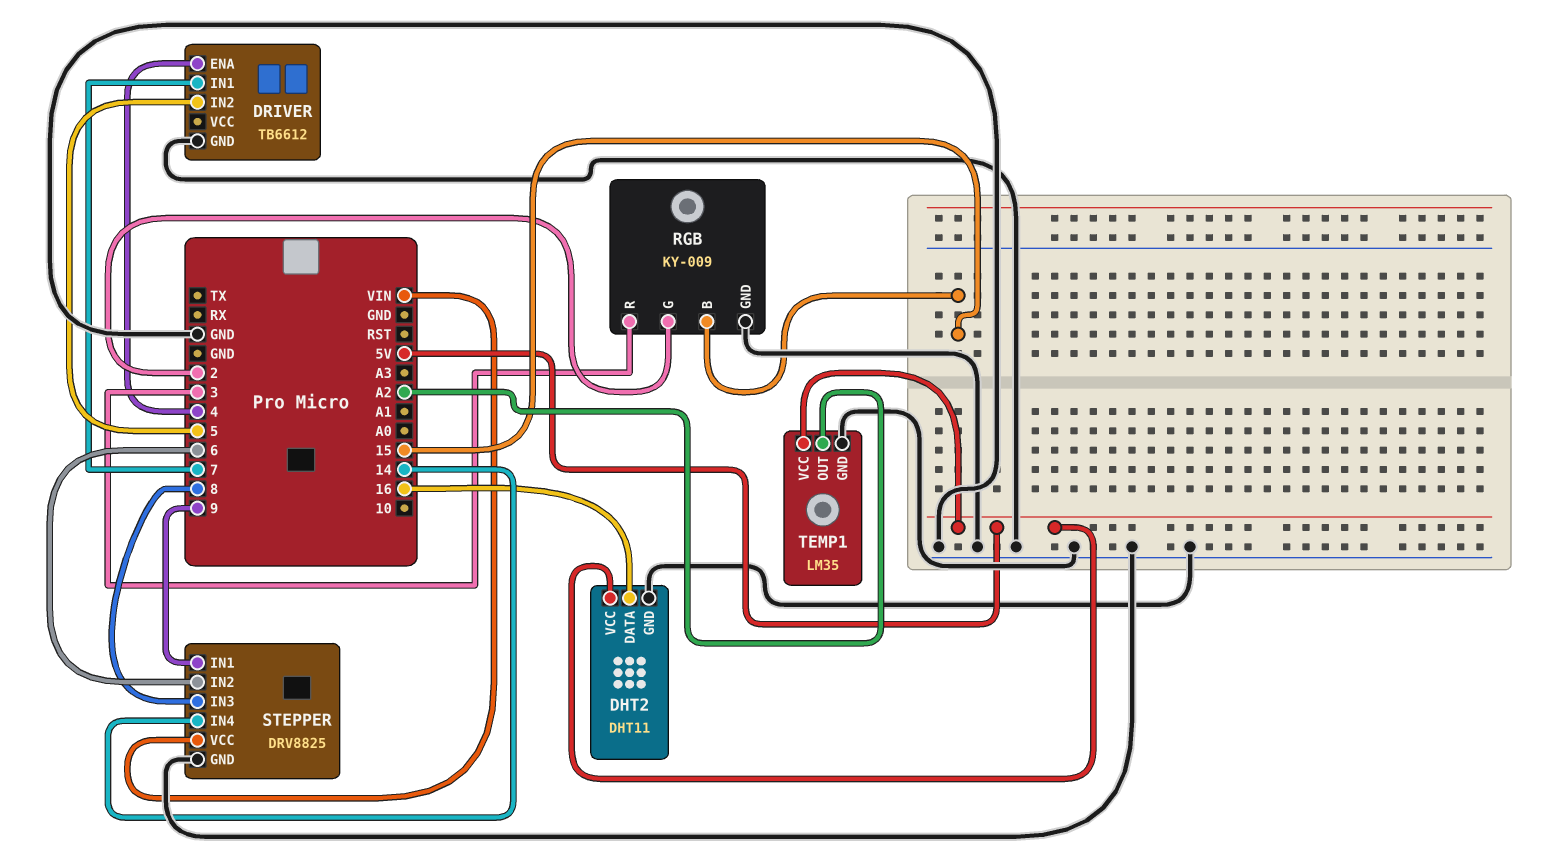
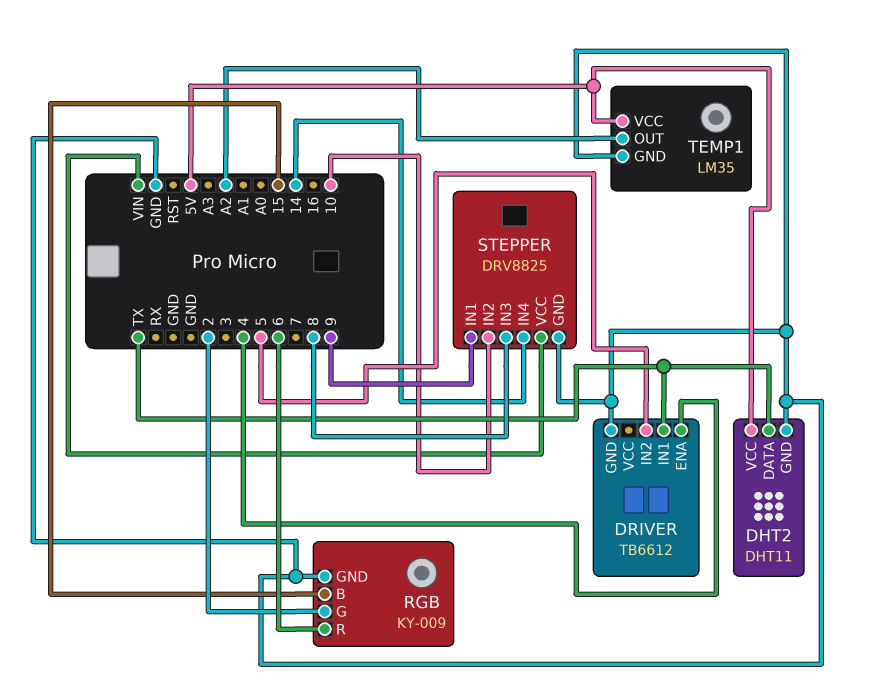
DHT2 pin DATA: 16 -> TX
DRIVER pin IN1: 7 -> TX
RGB pin R: 3 -> 6
STEPPER pin IN2: 6 -> 10

